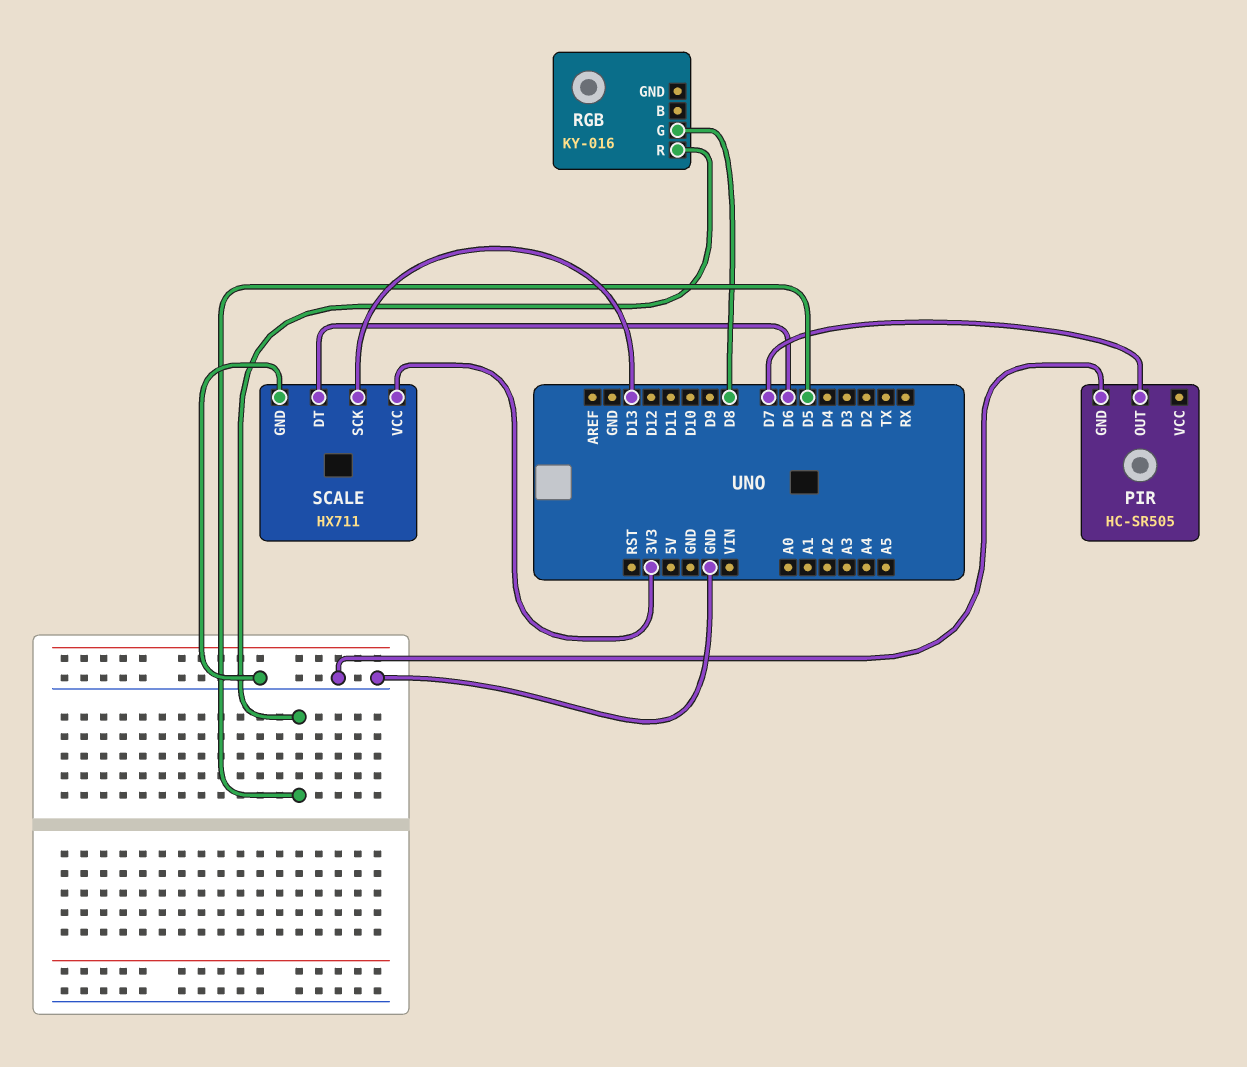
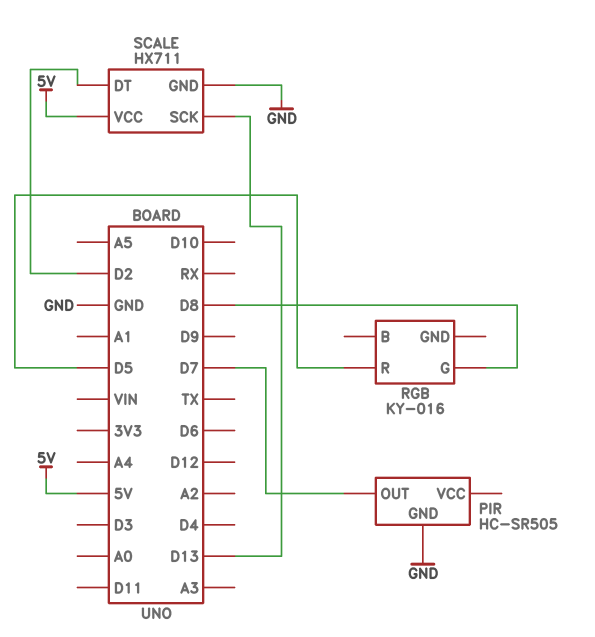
SCALE pin DT: D6 -> D2
SCALE pin VCC: 3V3 -> 5V

